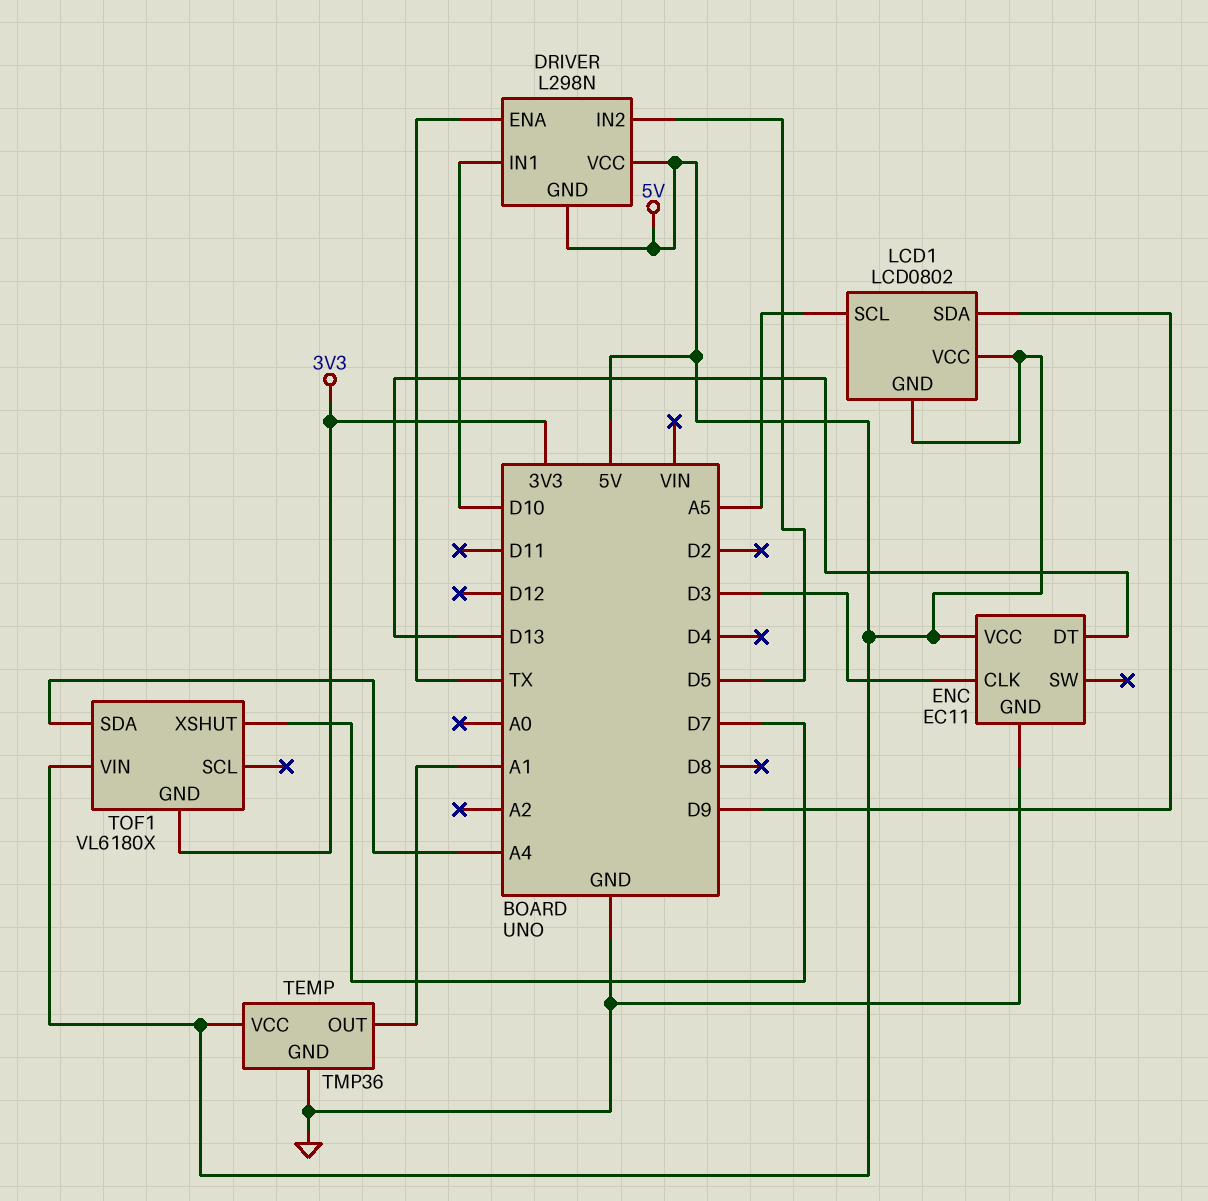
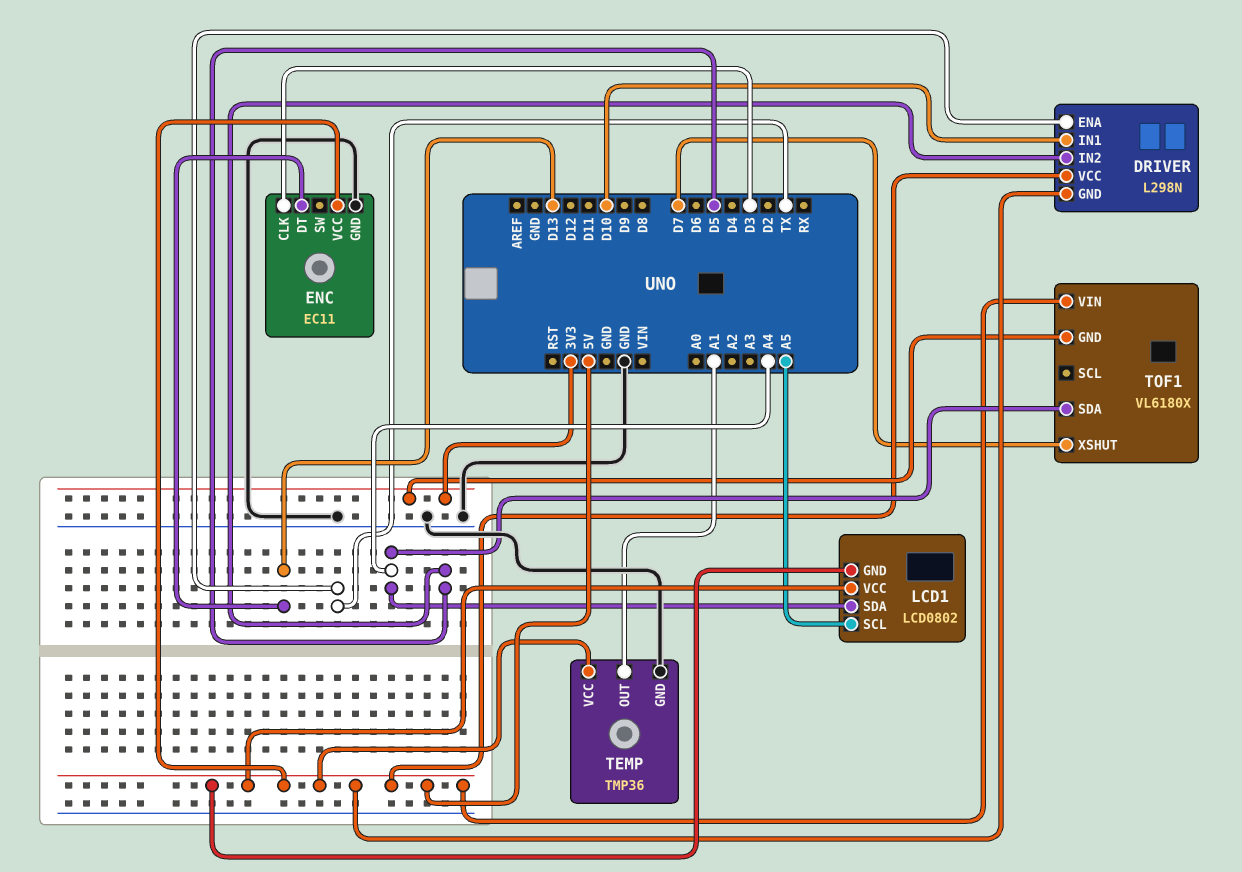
LCD1 pin SDA: D9 -> A4

